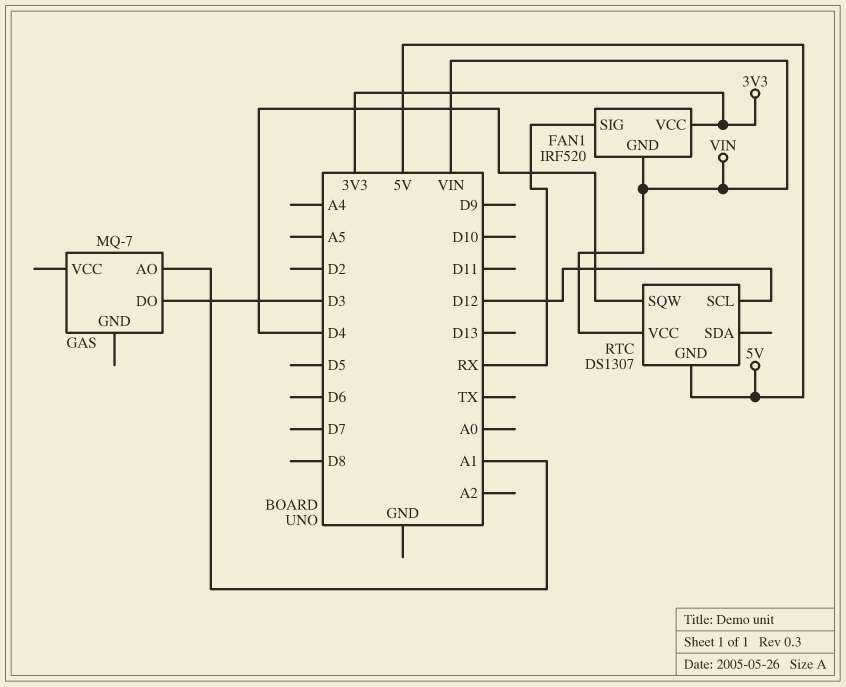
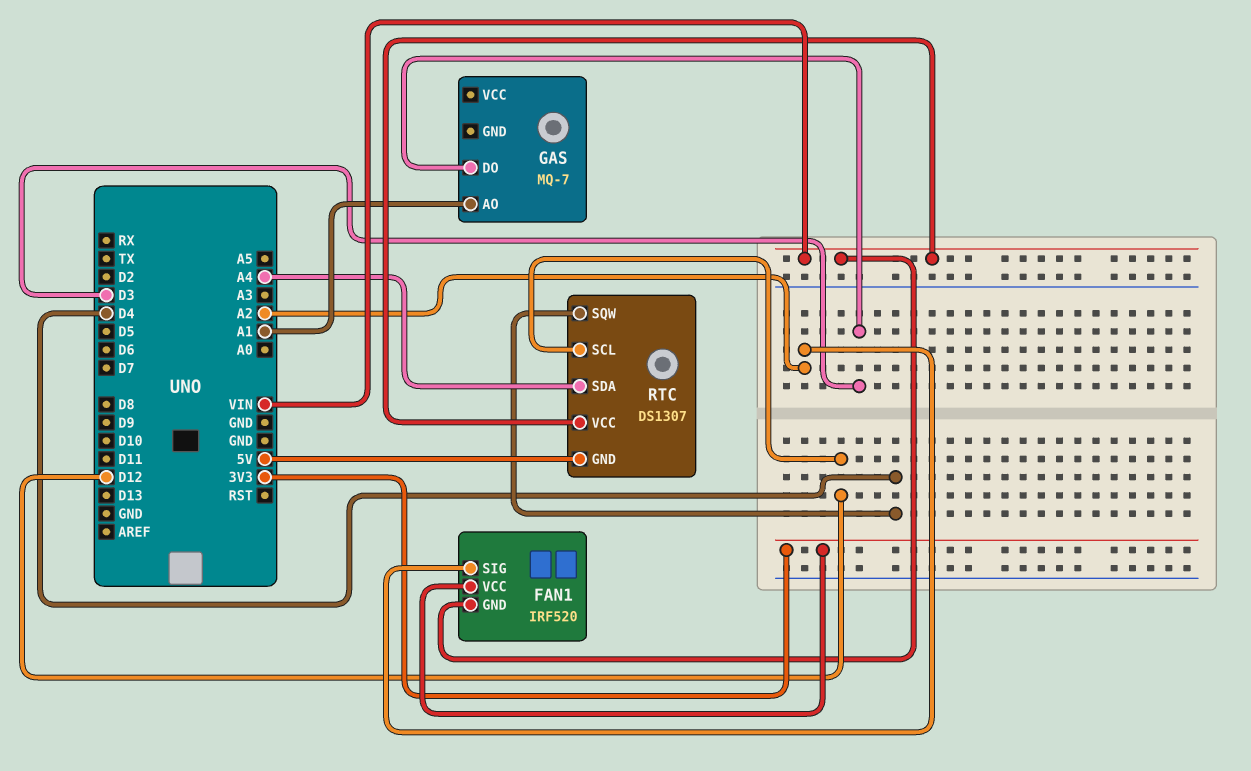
FAN1 pin SIG: RX -> A2
RTC pin SDA: none -> A4

